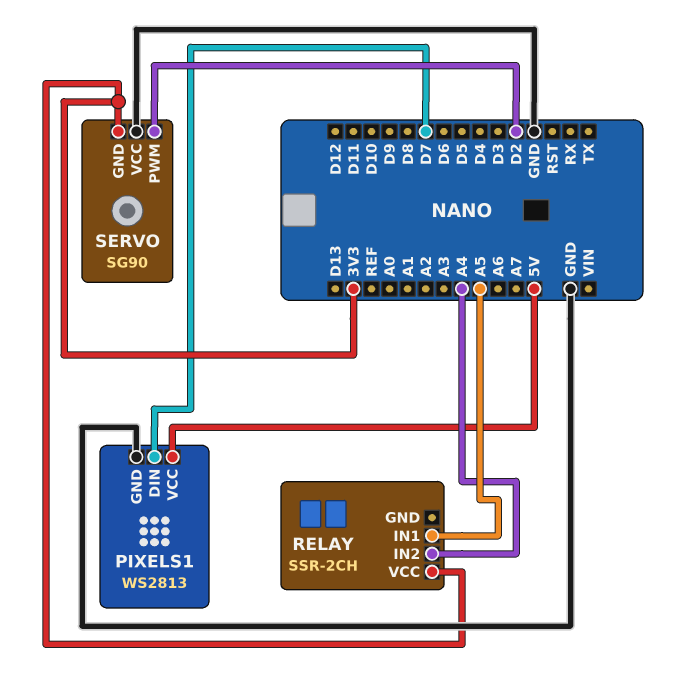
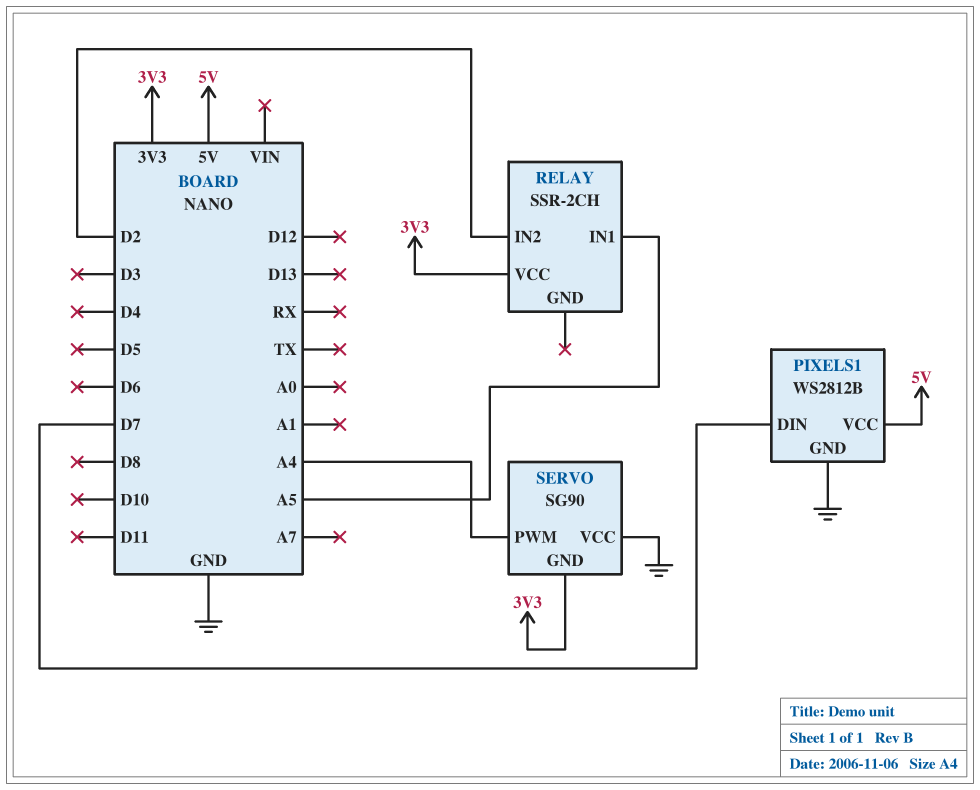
PIXELS1: WS2813 -> WS2812B
RELAY pin IN2: A4 -> D2
SERVO pin PWM: D2 -> A4

